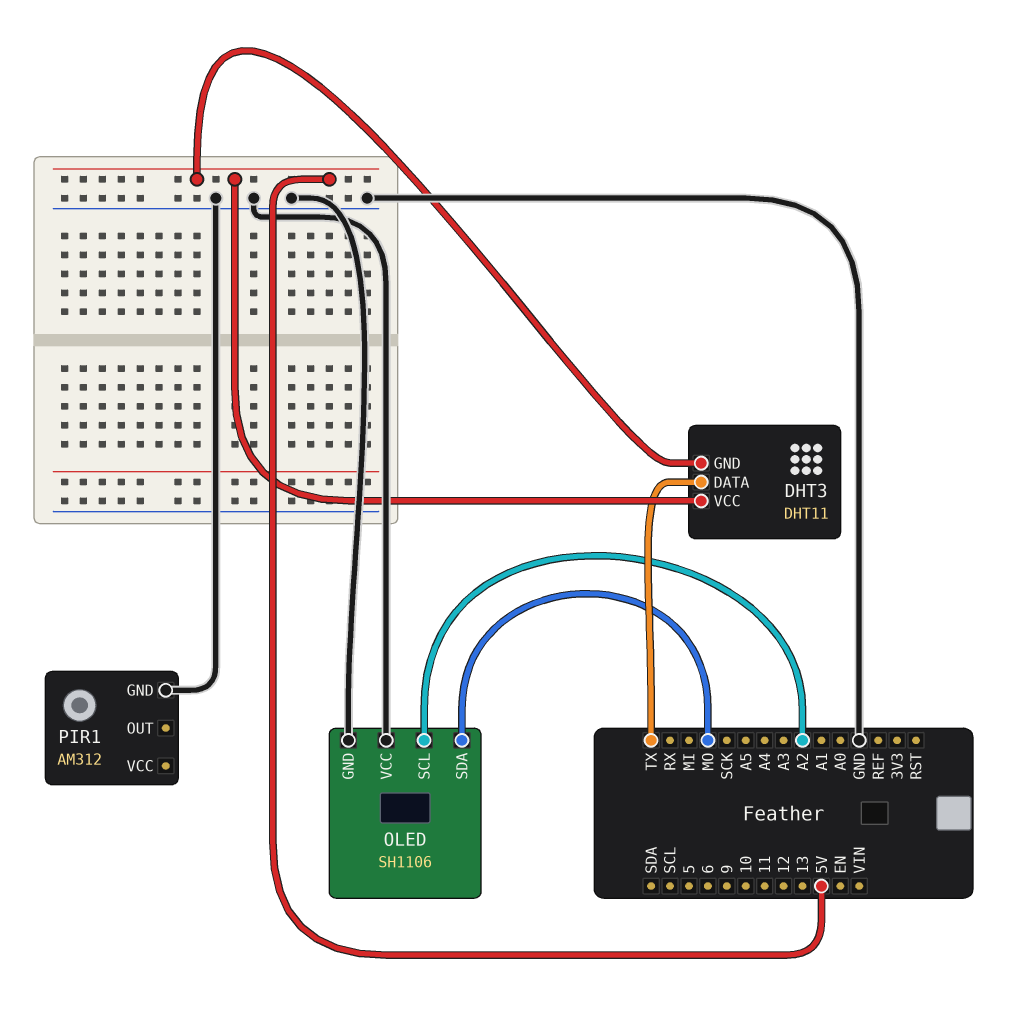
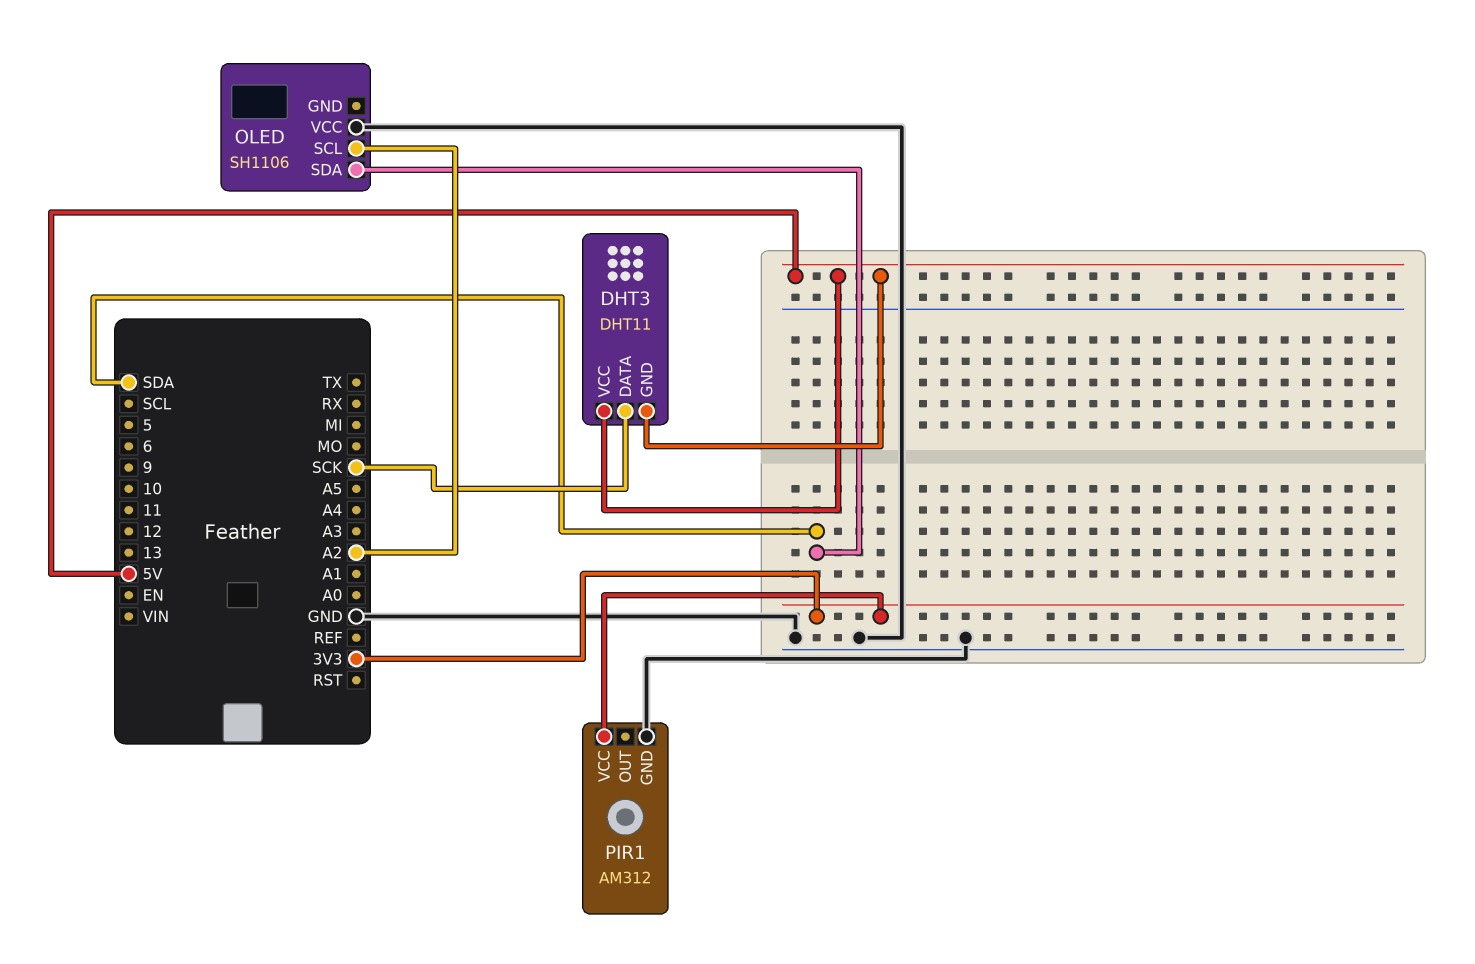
DHT3 pin DATA: TX -> SCK
OLED pin GND: GND -> none
OLED pin SDA: MO -> SDA
PIR1 pin VCC: none -> 3V3

